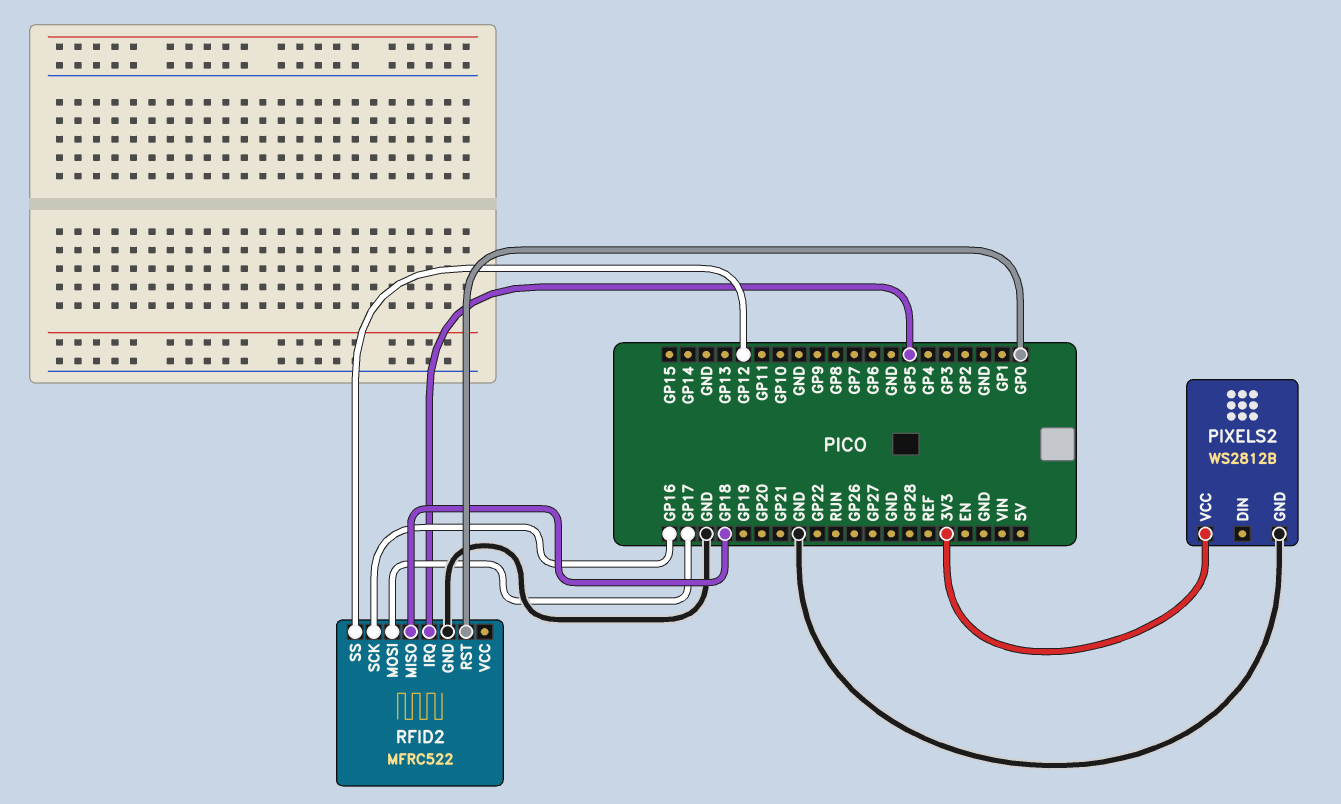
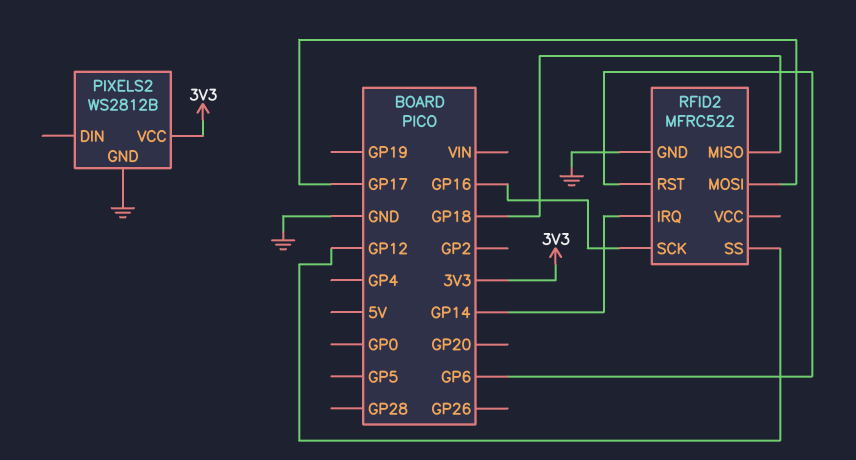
RFID2 pin IRQ: GP5 -> GP14
RFID2 pin RST: GP0 -> GP6

